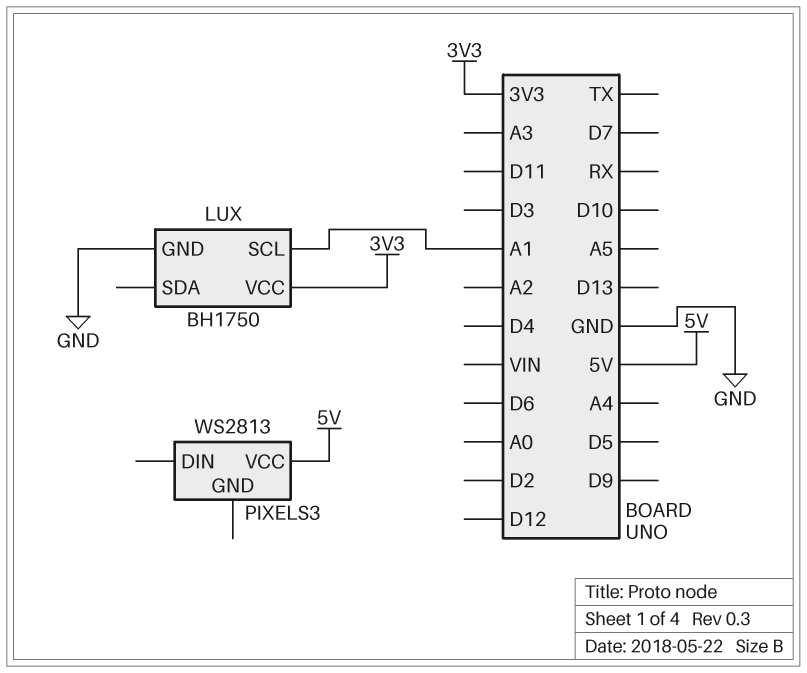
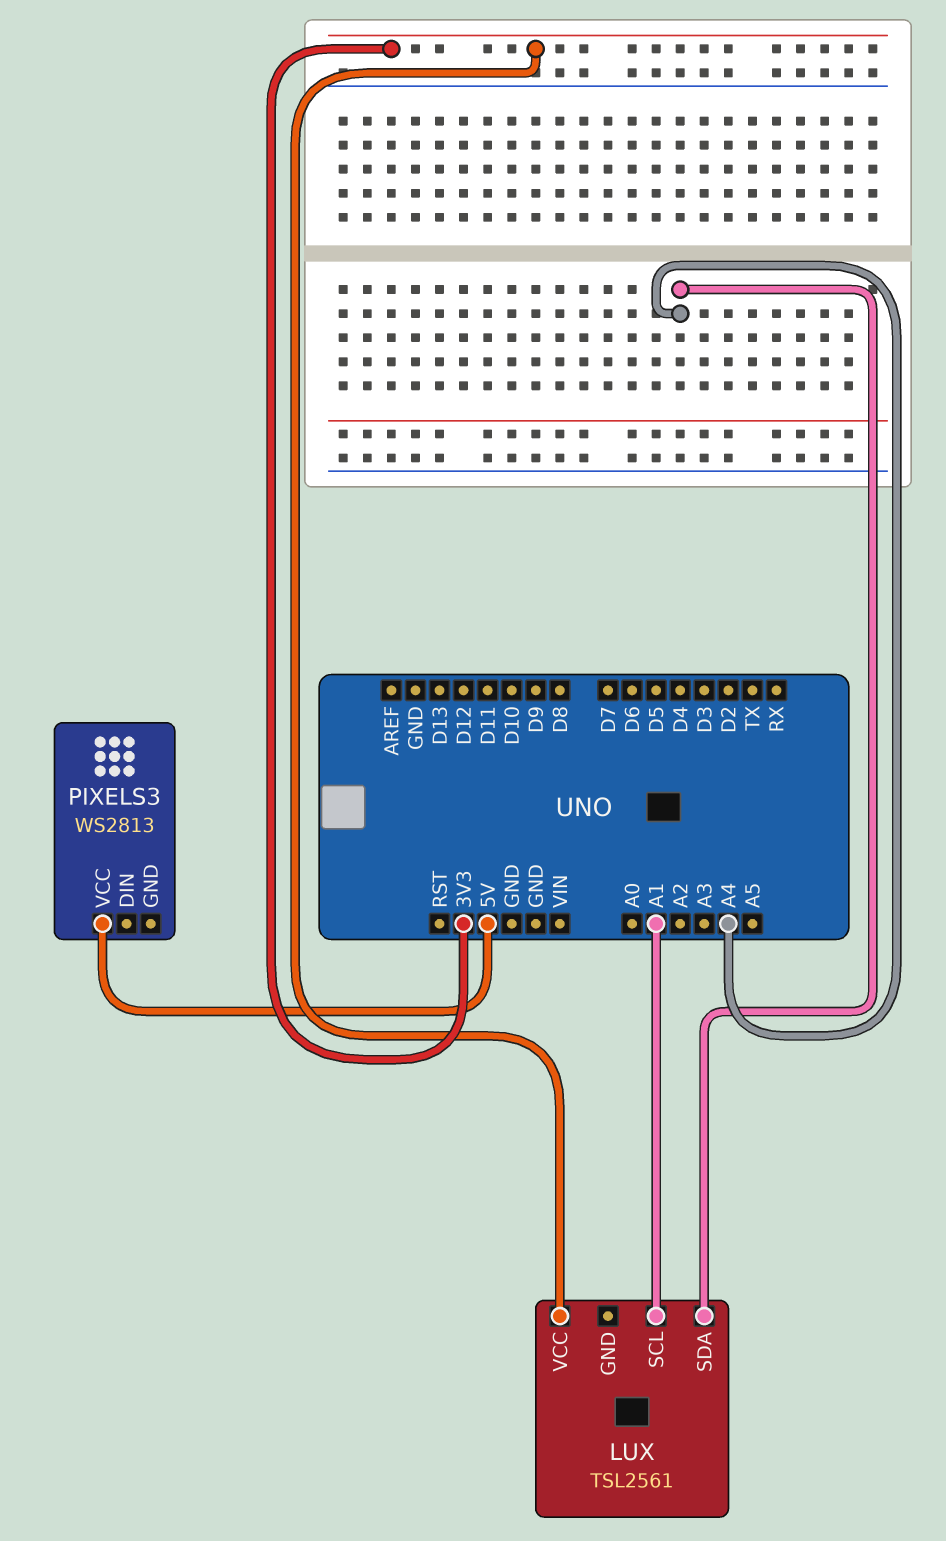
LUX: BH1750 -> TSL2561
LUX pin GND: GND -> none
LUX pin SDA: none -> A4

